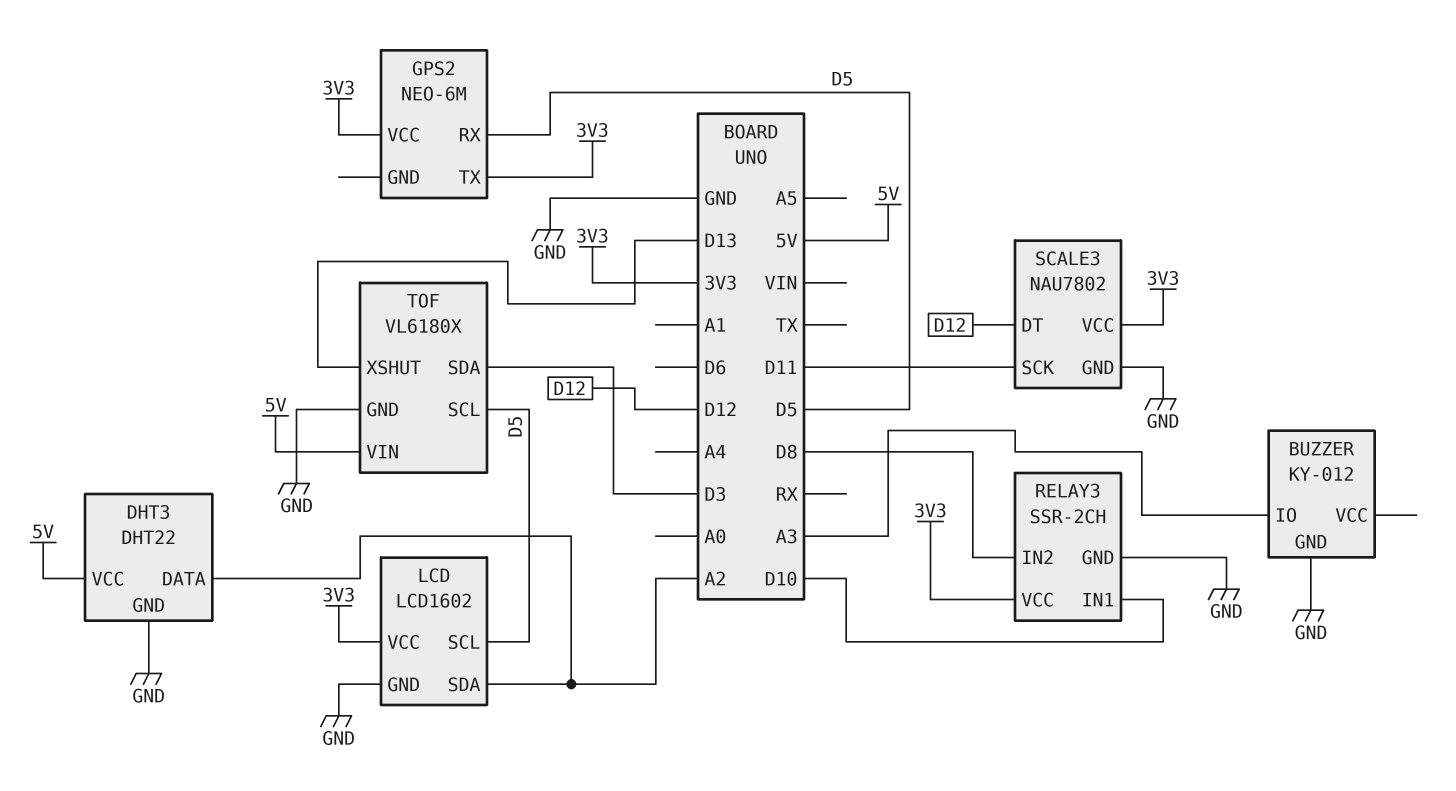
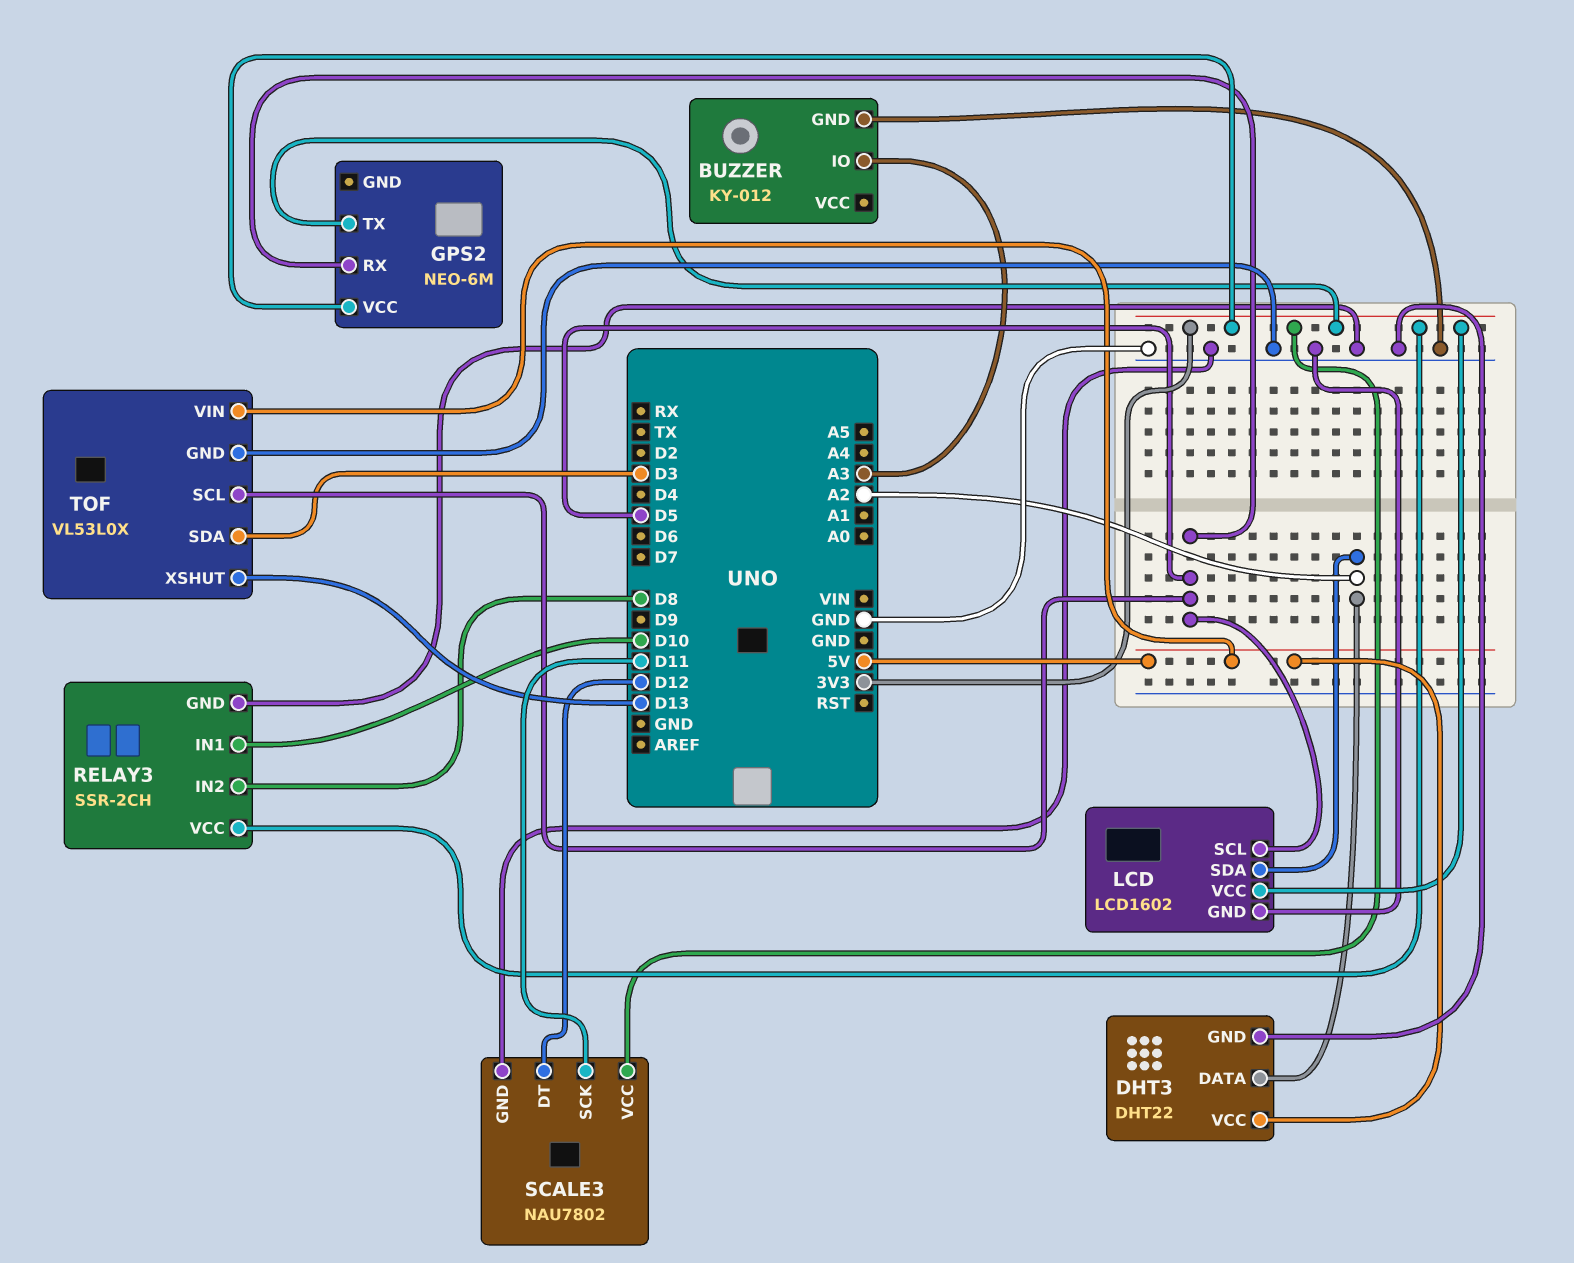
TOF: VL6180X -> VL53L0X

